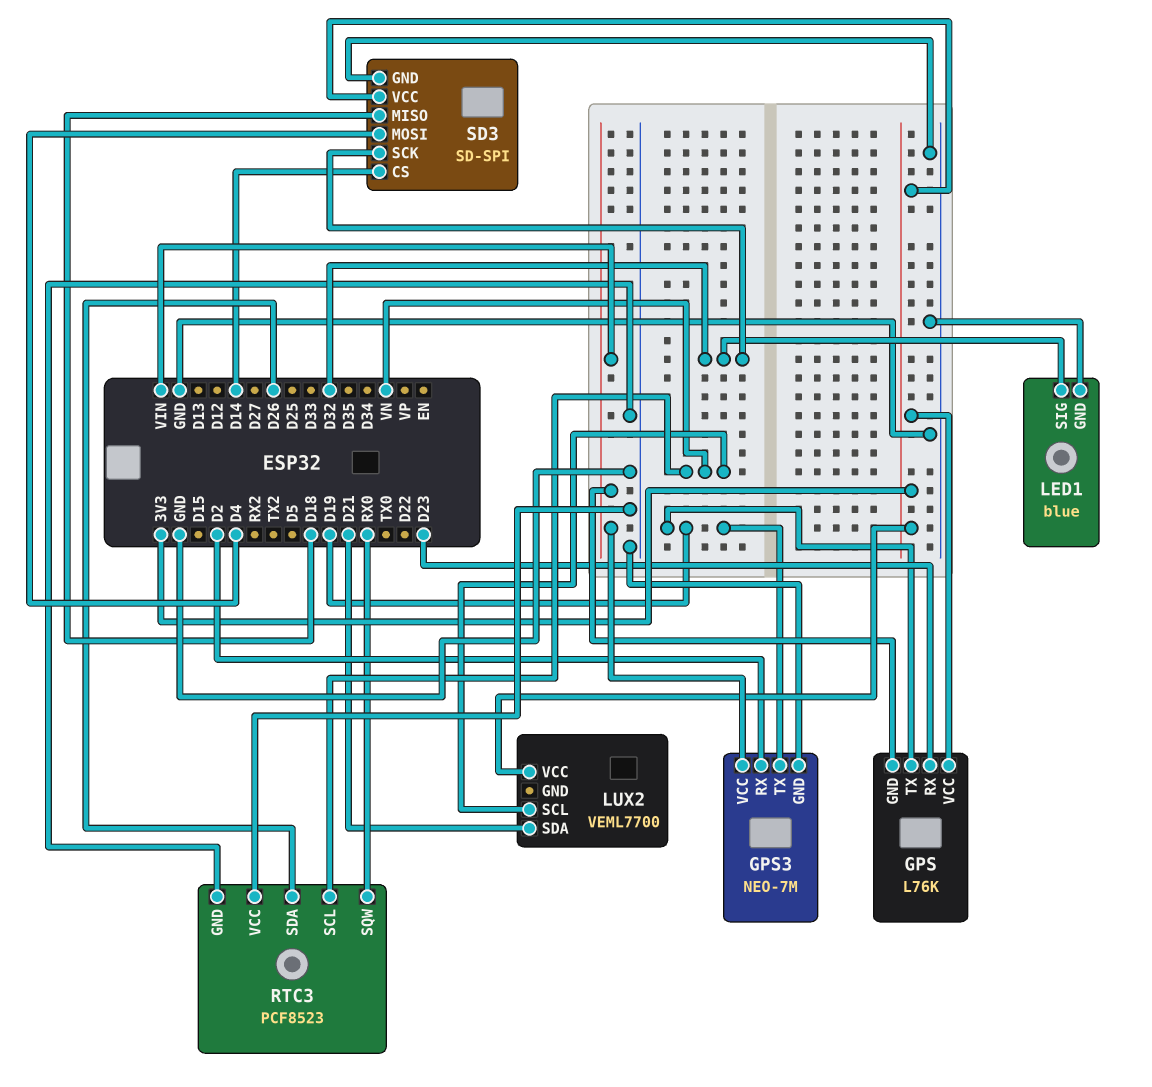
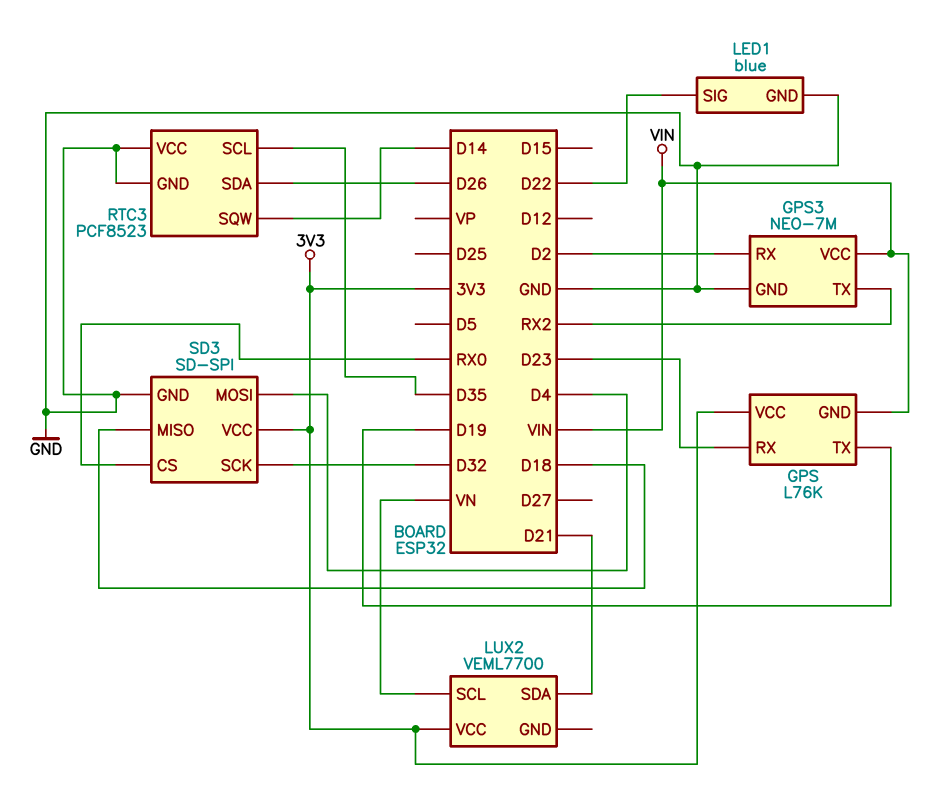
GPS3 pin TX: D19 -> RX2
LED1 pin SIG: D32 -> D22
RTC3 pin SCL: VN -> D35
RTC3 pin SQW: RX0 -> D14
SD3 pin CS: D14 -> RX0

